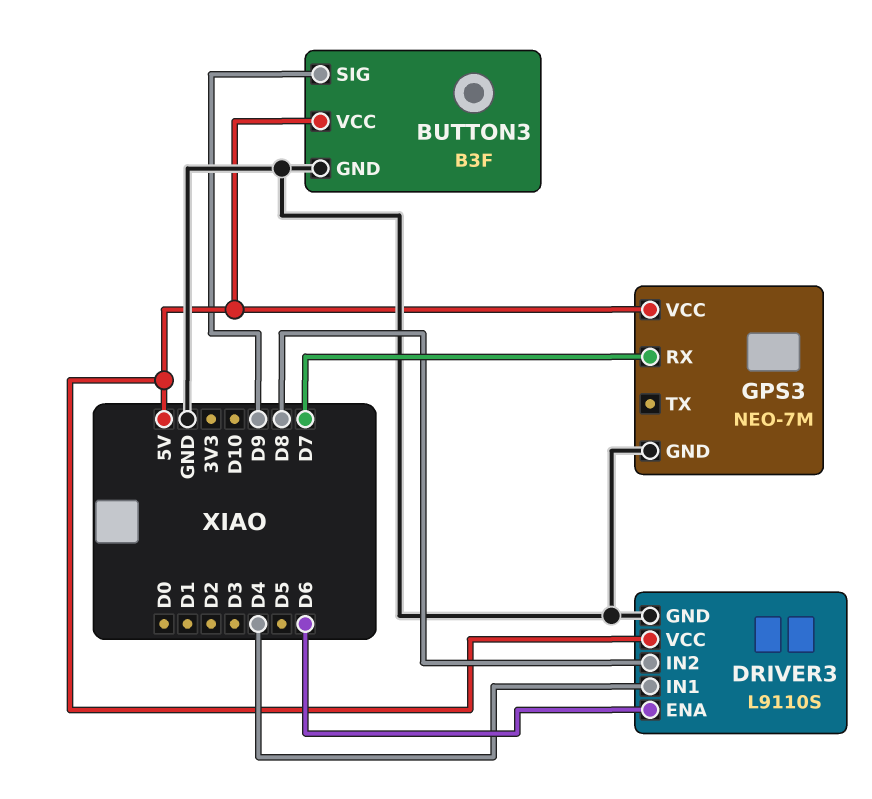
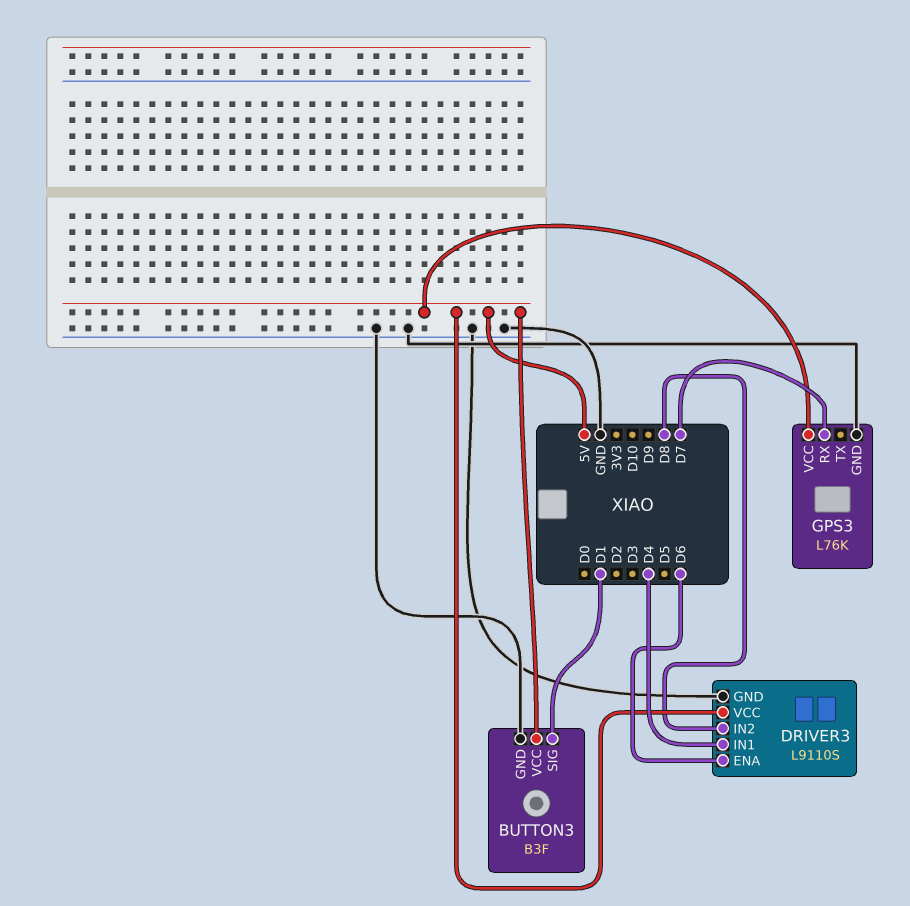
BUTTON3 pin SIG: D9 -> D1
GPS3: NEO-7M -> L76K

